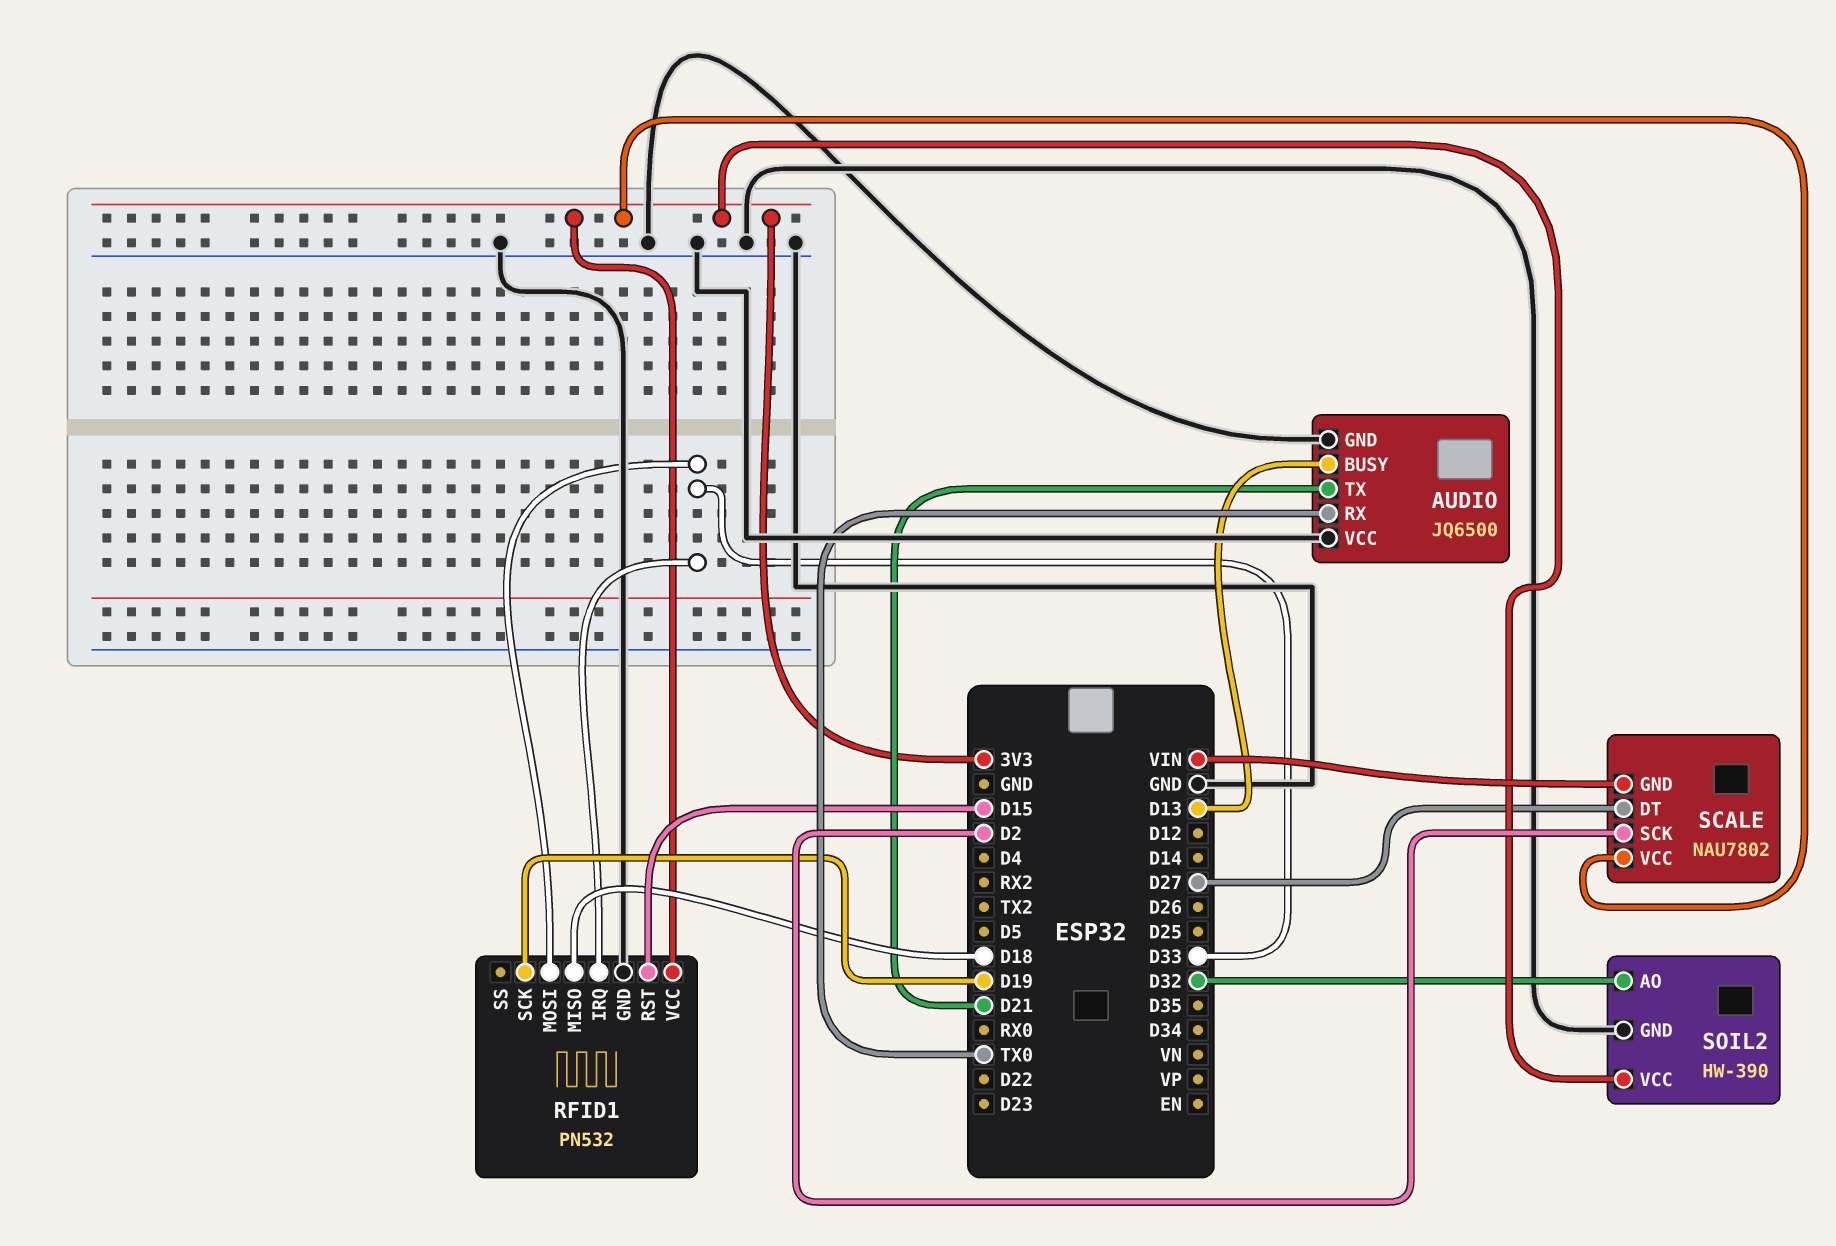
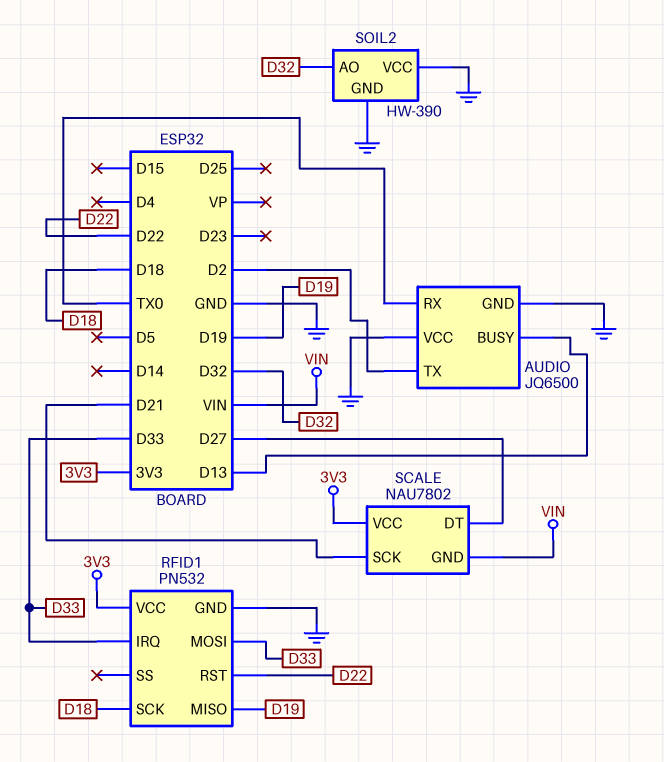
AUDIO pin TX: D21 -> D2
RFID1 pin MISO: D18 -> D19
RFID1 pin RST: D15 -> D22
RFID1 pin SCK: D19 -> D18
SCALE pin SCK: D2 -> D21
SOIL2 pin VCC: 3V3 -> GND

